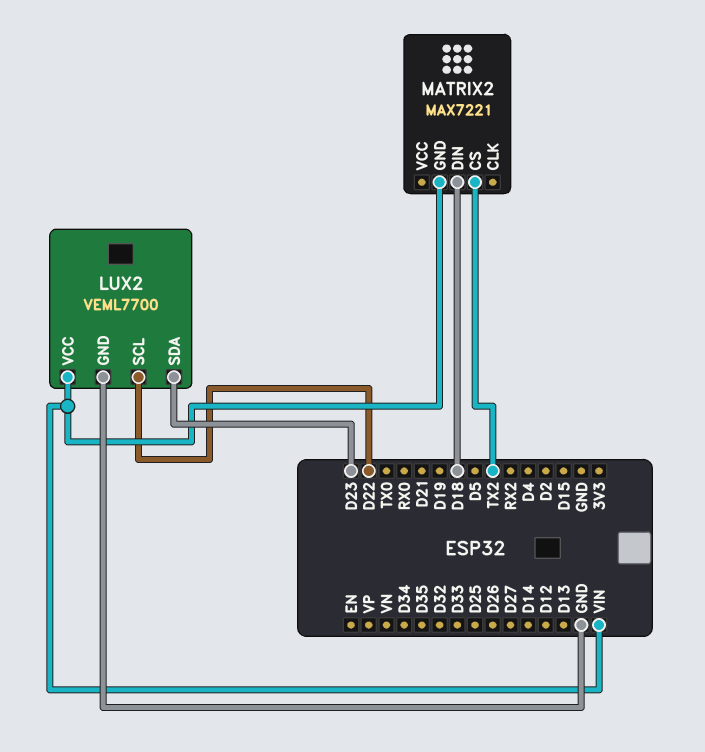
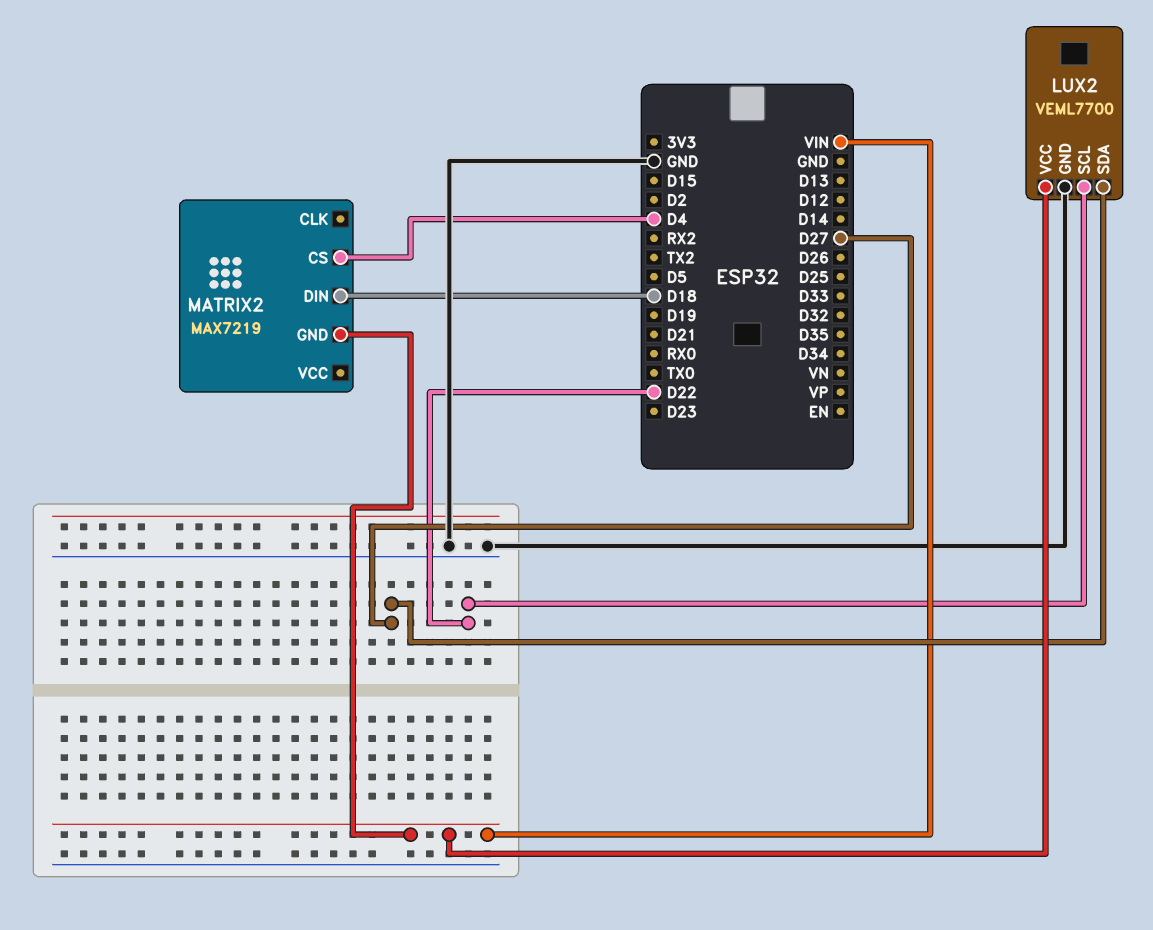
LUX2 pin SDA: D23 -> D27
MATRIX2: MAX7221 -> MAX7219
MATRIX2 pin CS: TX2 -> D4

